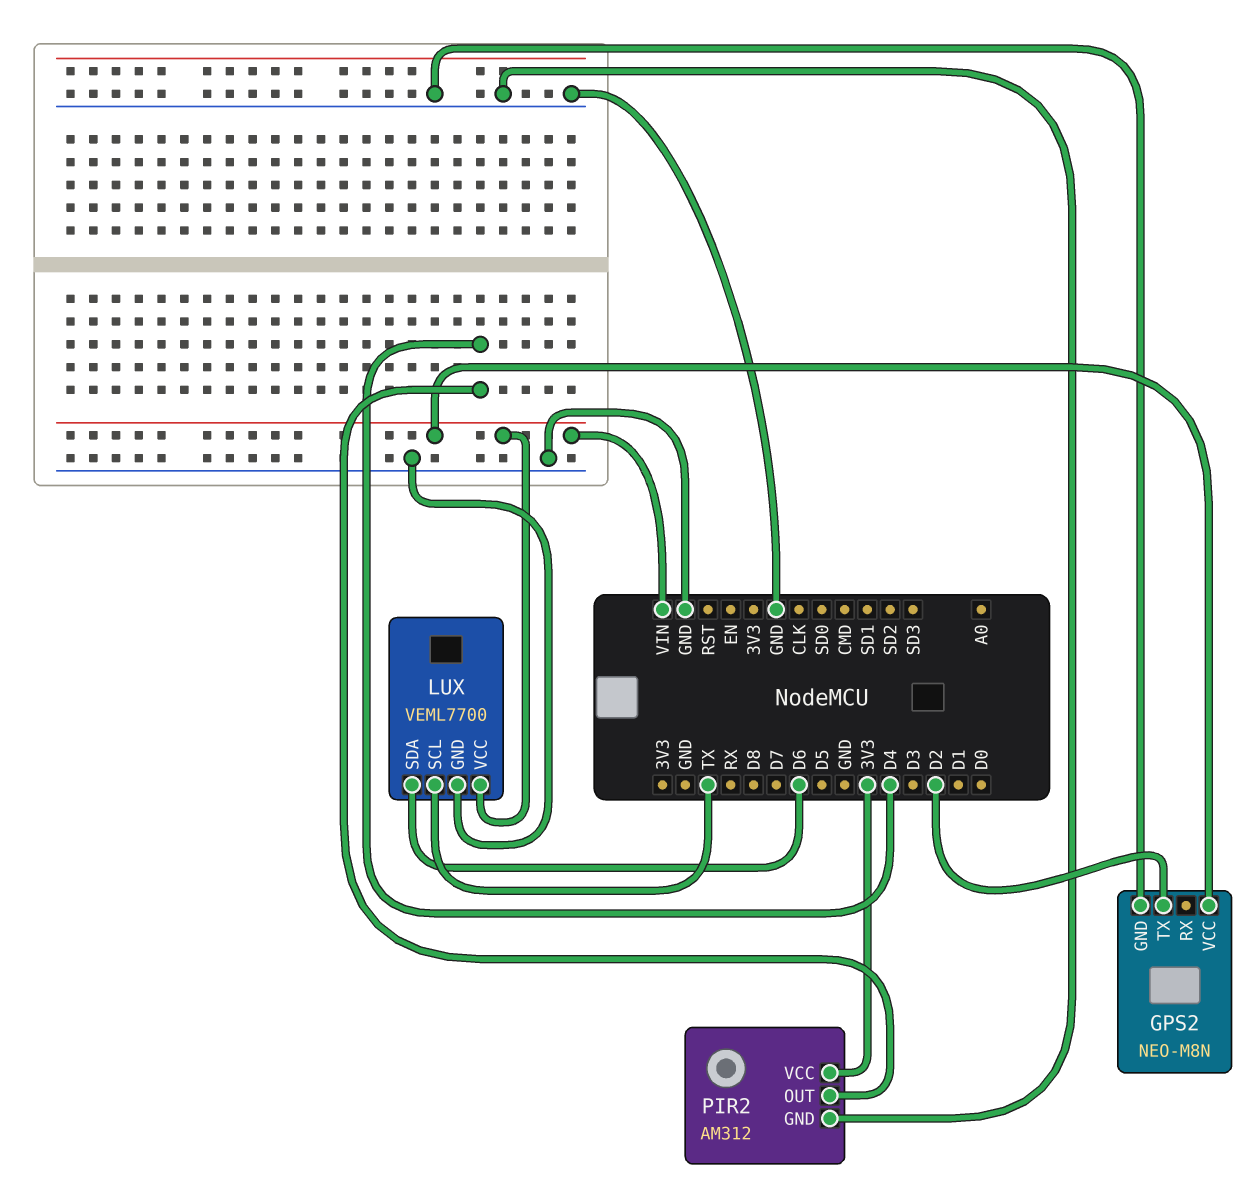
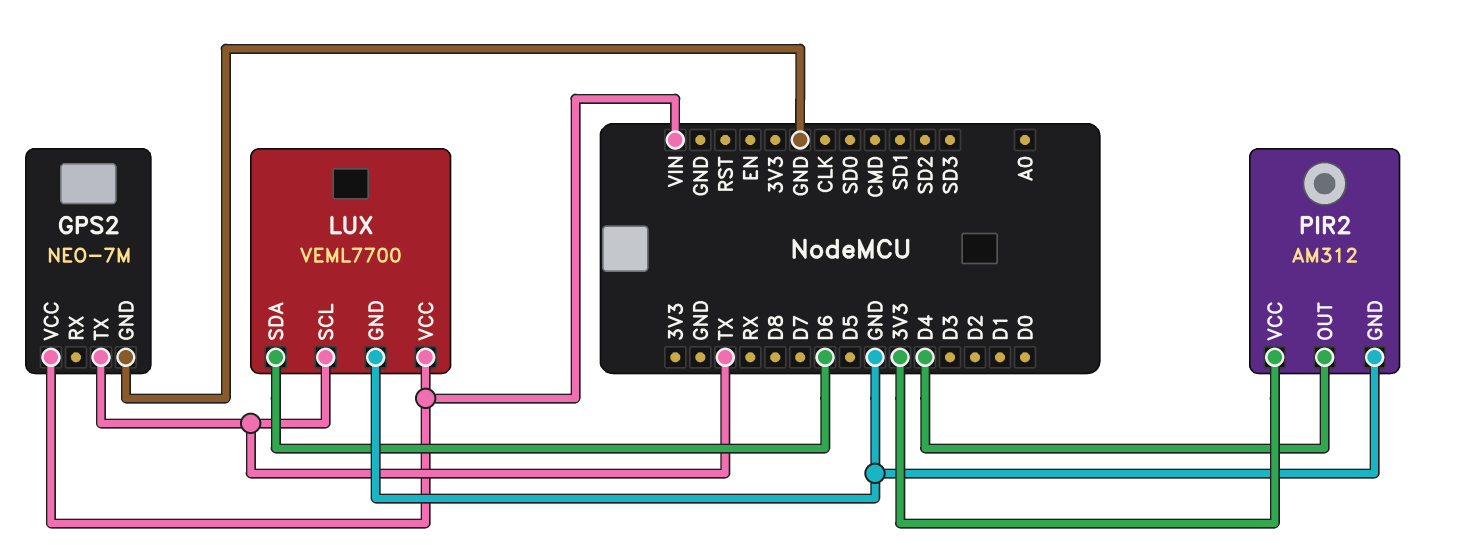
GPS2: NEO-M8N -> NEO-7M
GPS2 pin TX: D2 -> TX

